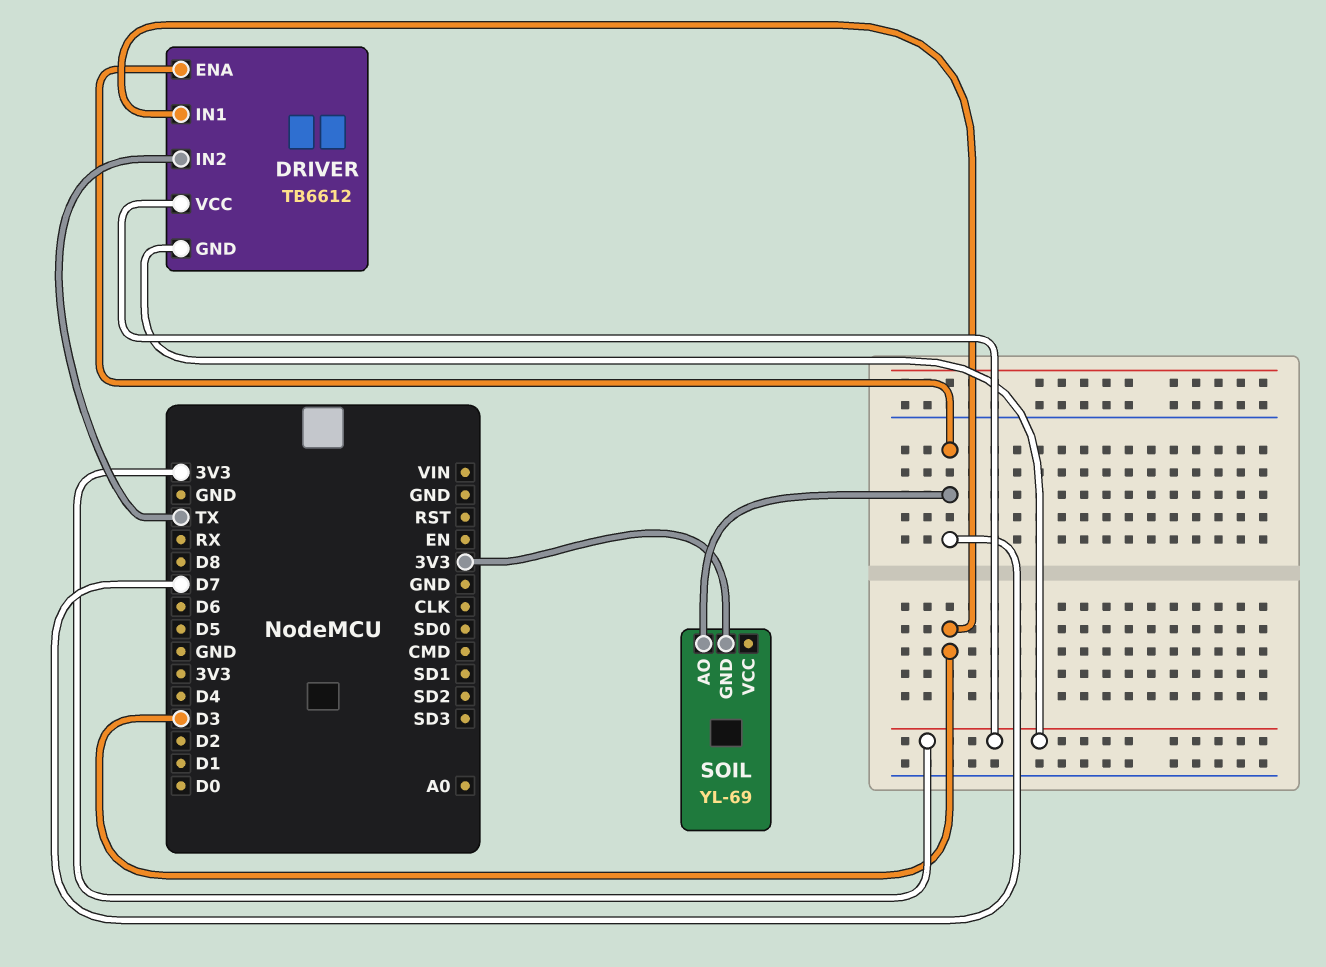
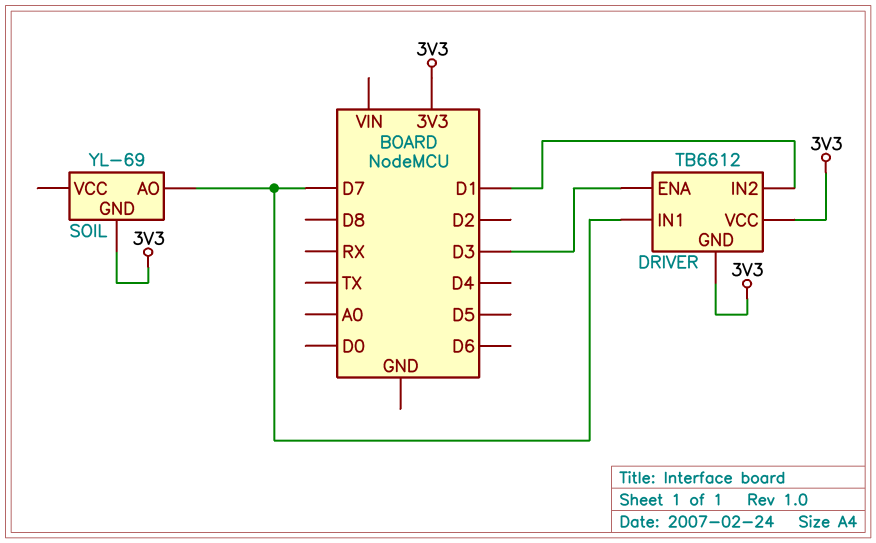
DRIVER pin ENA: D7 -> D3
DRIVER pin IN1: D3 -> D7
DRIVER pin IN2: TX -> D1

